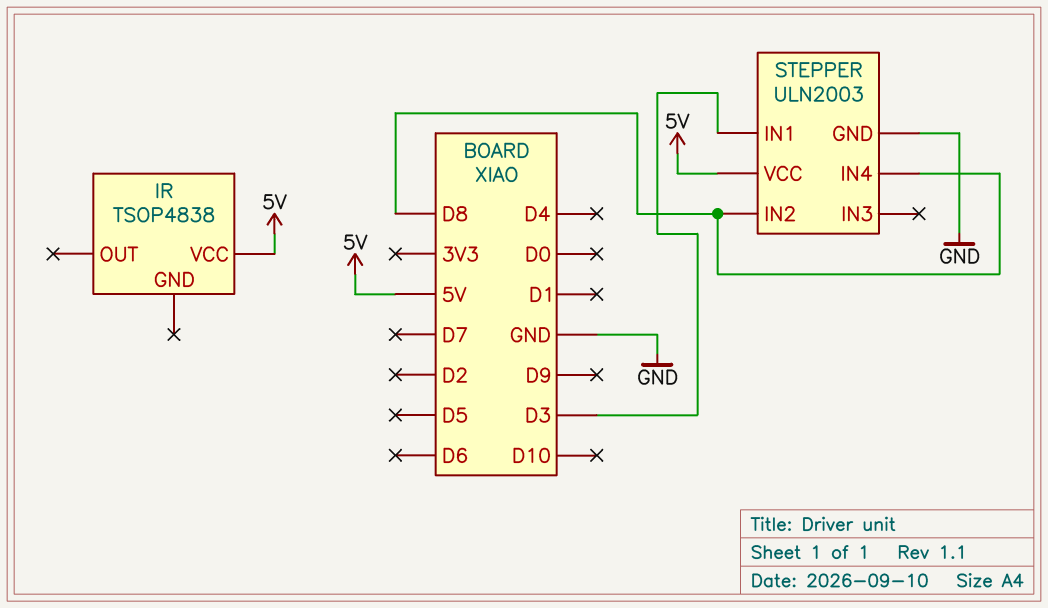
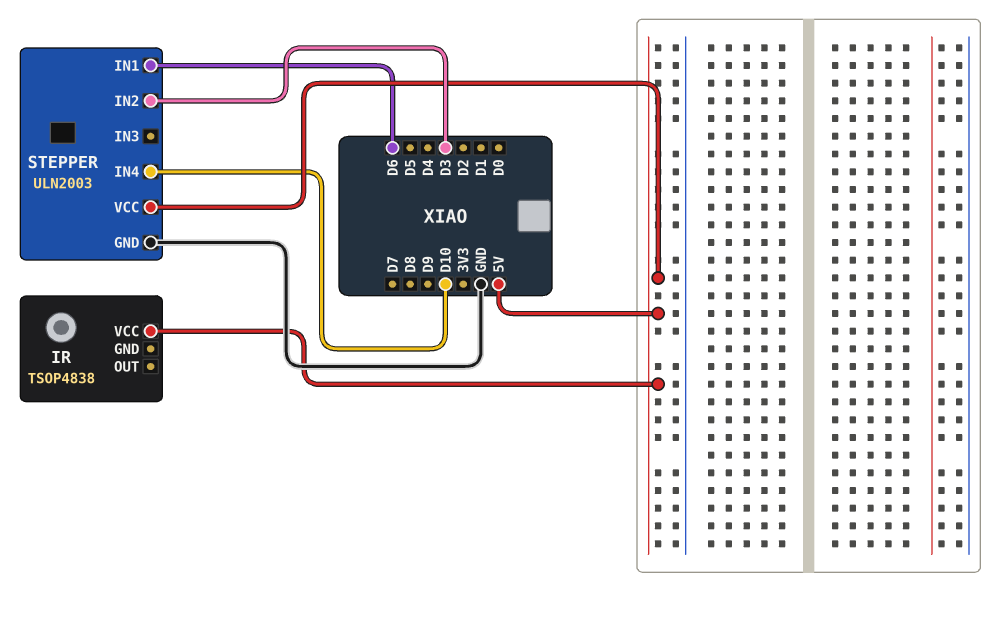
STEPPER pin IN1: D3 -> D6
STEPPER pin IN2: D8 -> D3
STEPPER pin IN4: D8 -> D10

